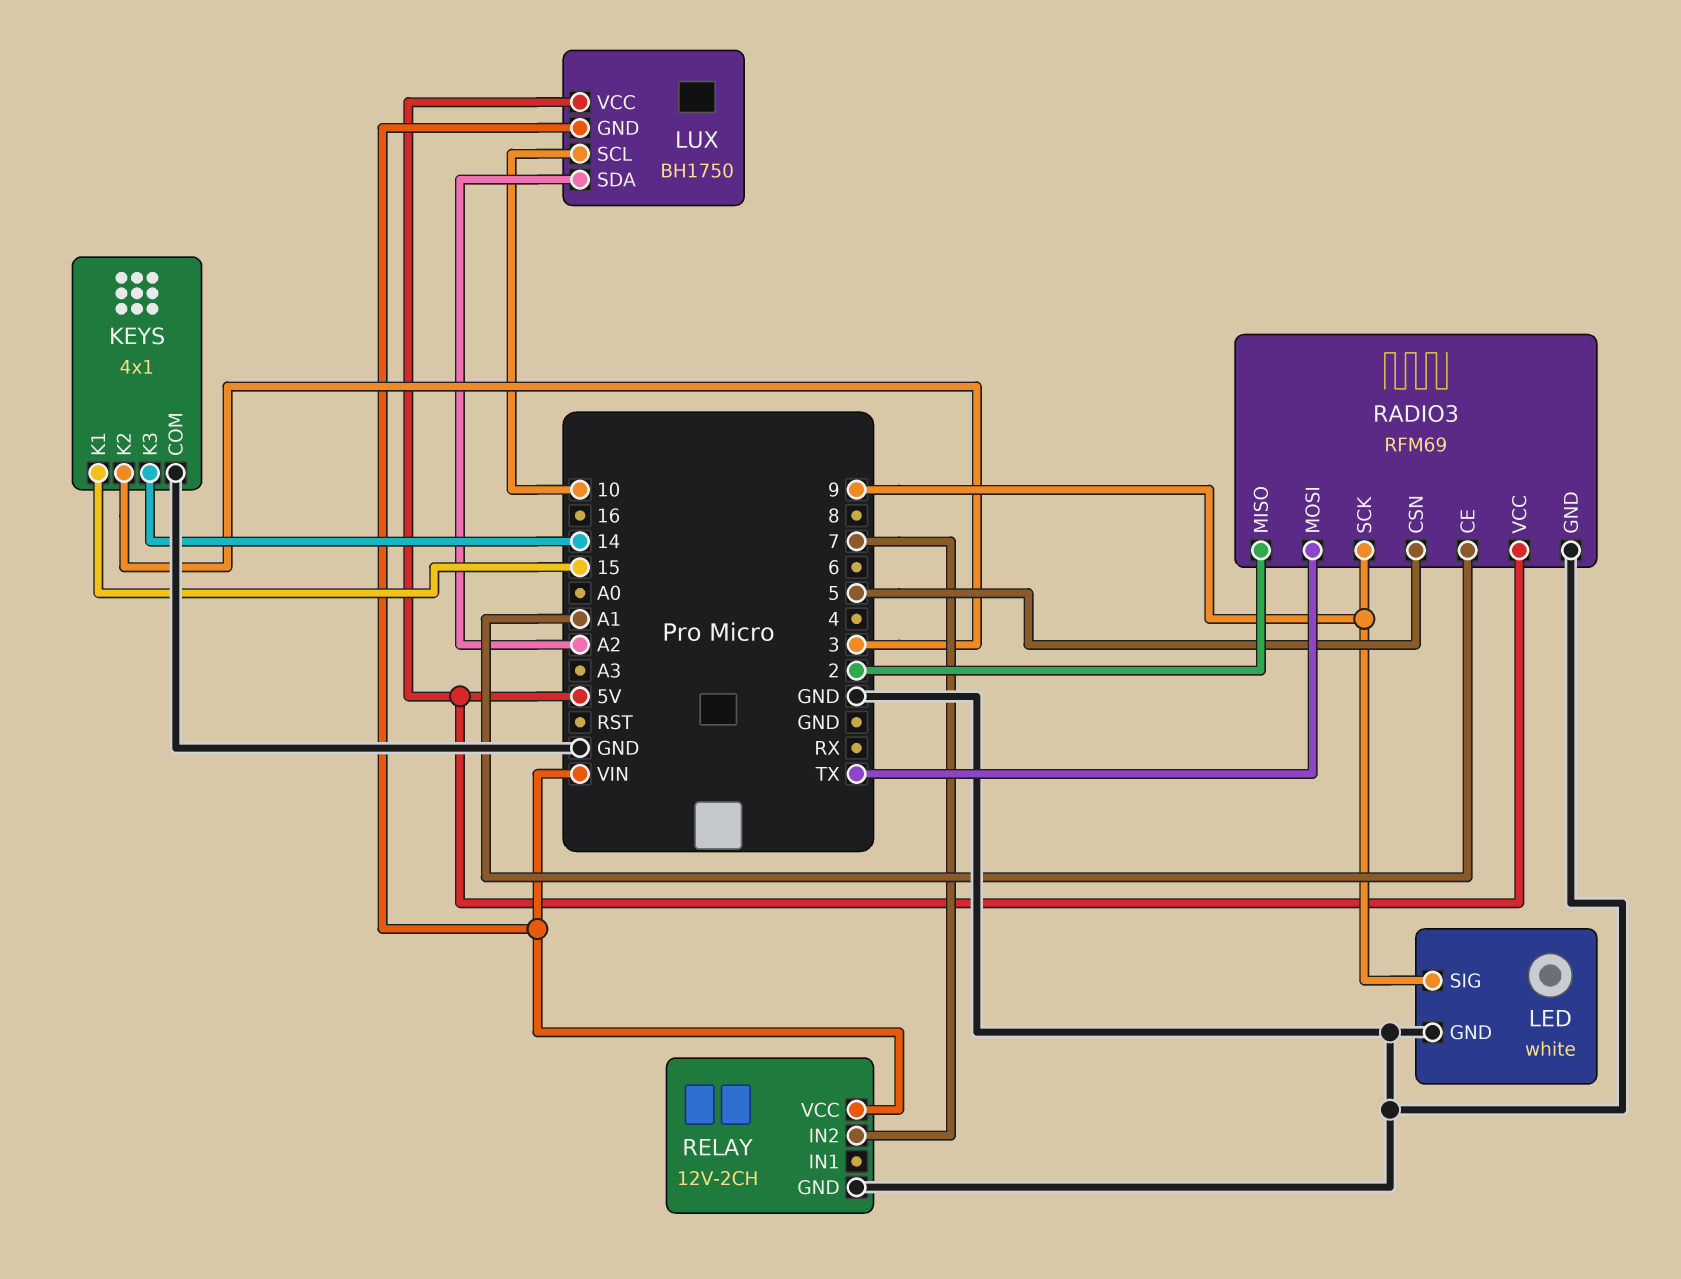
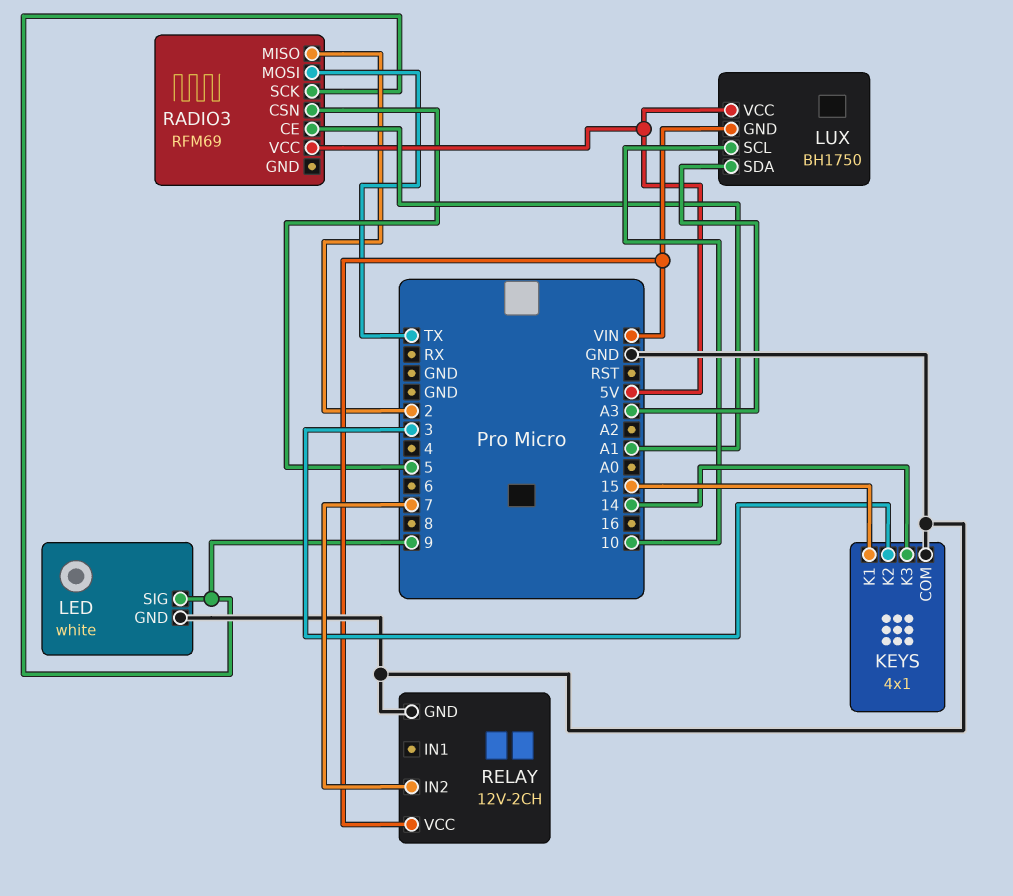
LUX pin SDA: A2 -> A3
RADIO3 pin GND: GND -> none

